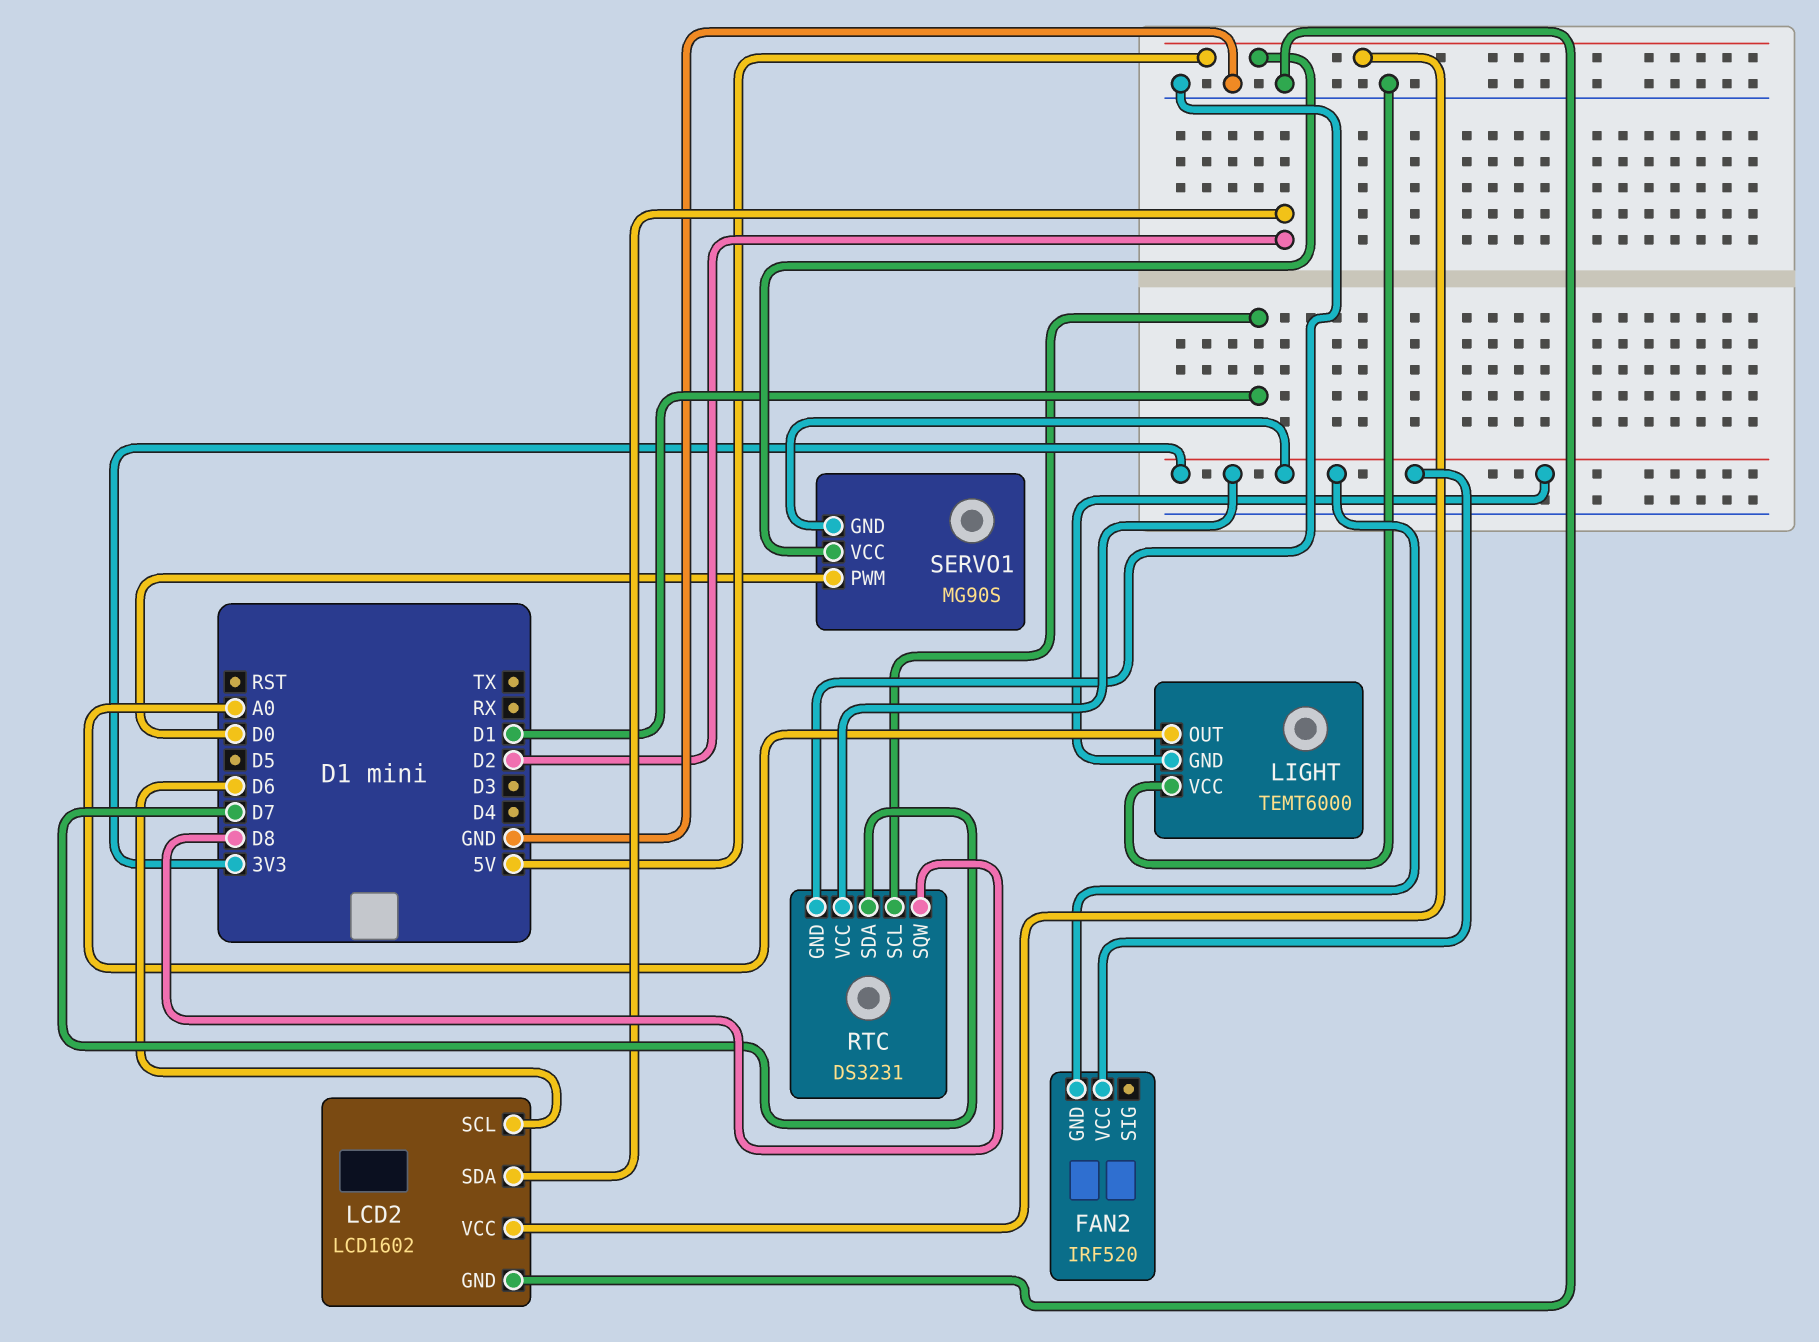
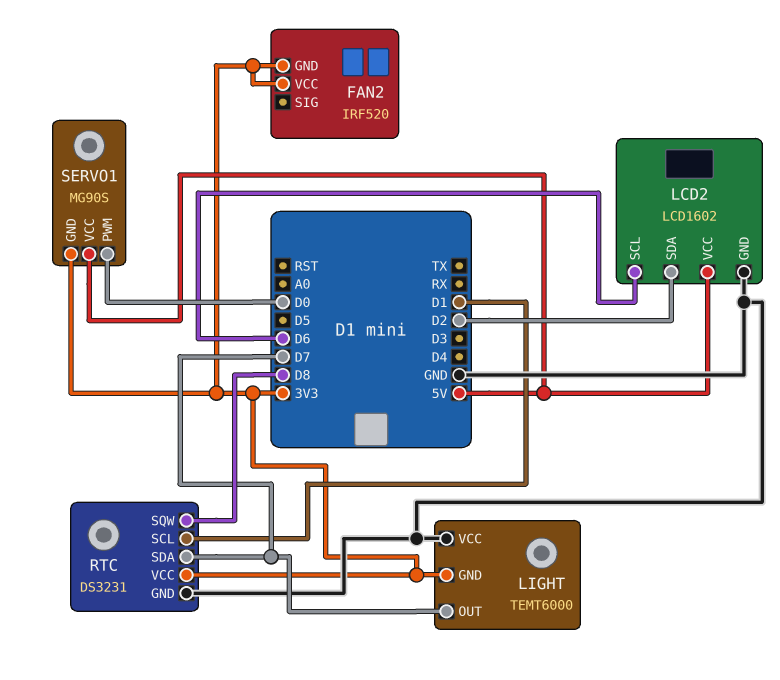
LIGHT pin OUT: A0 -> D7

